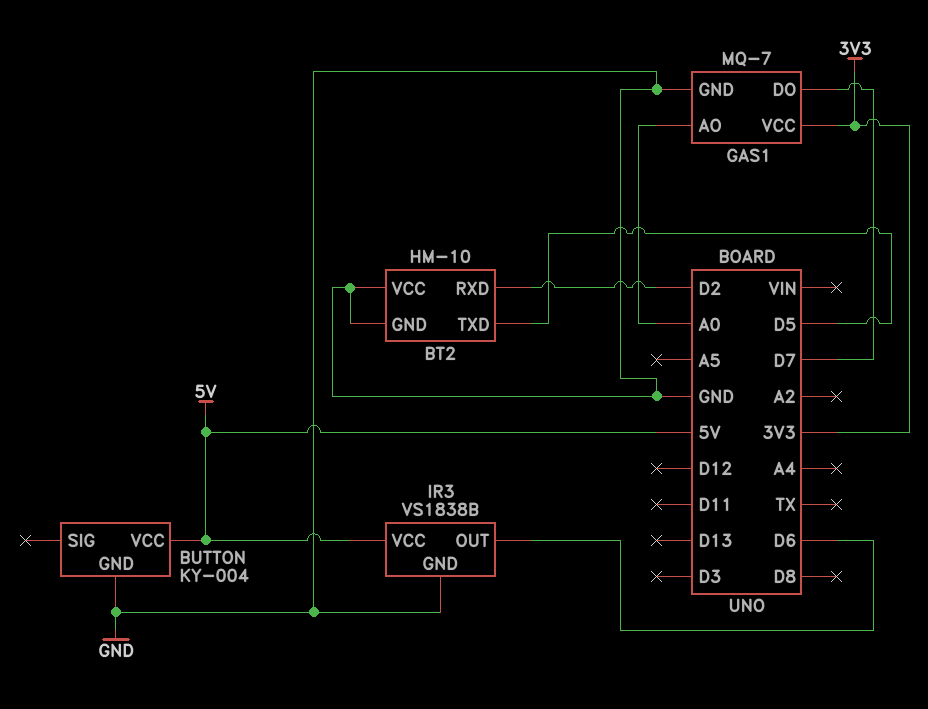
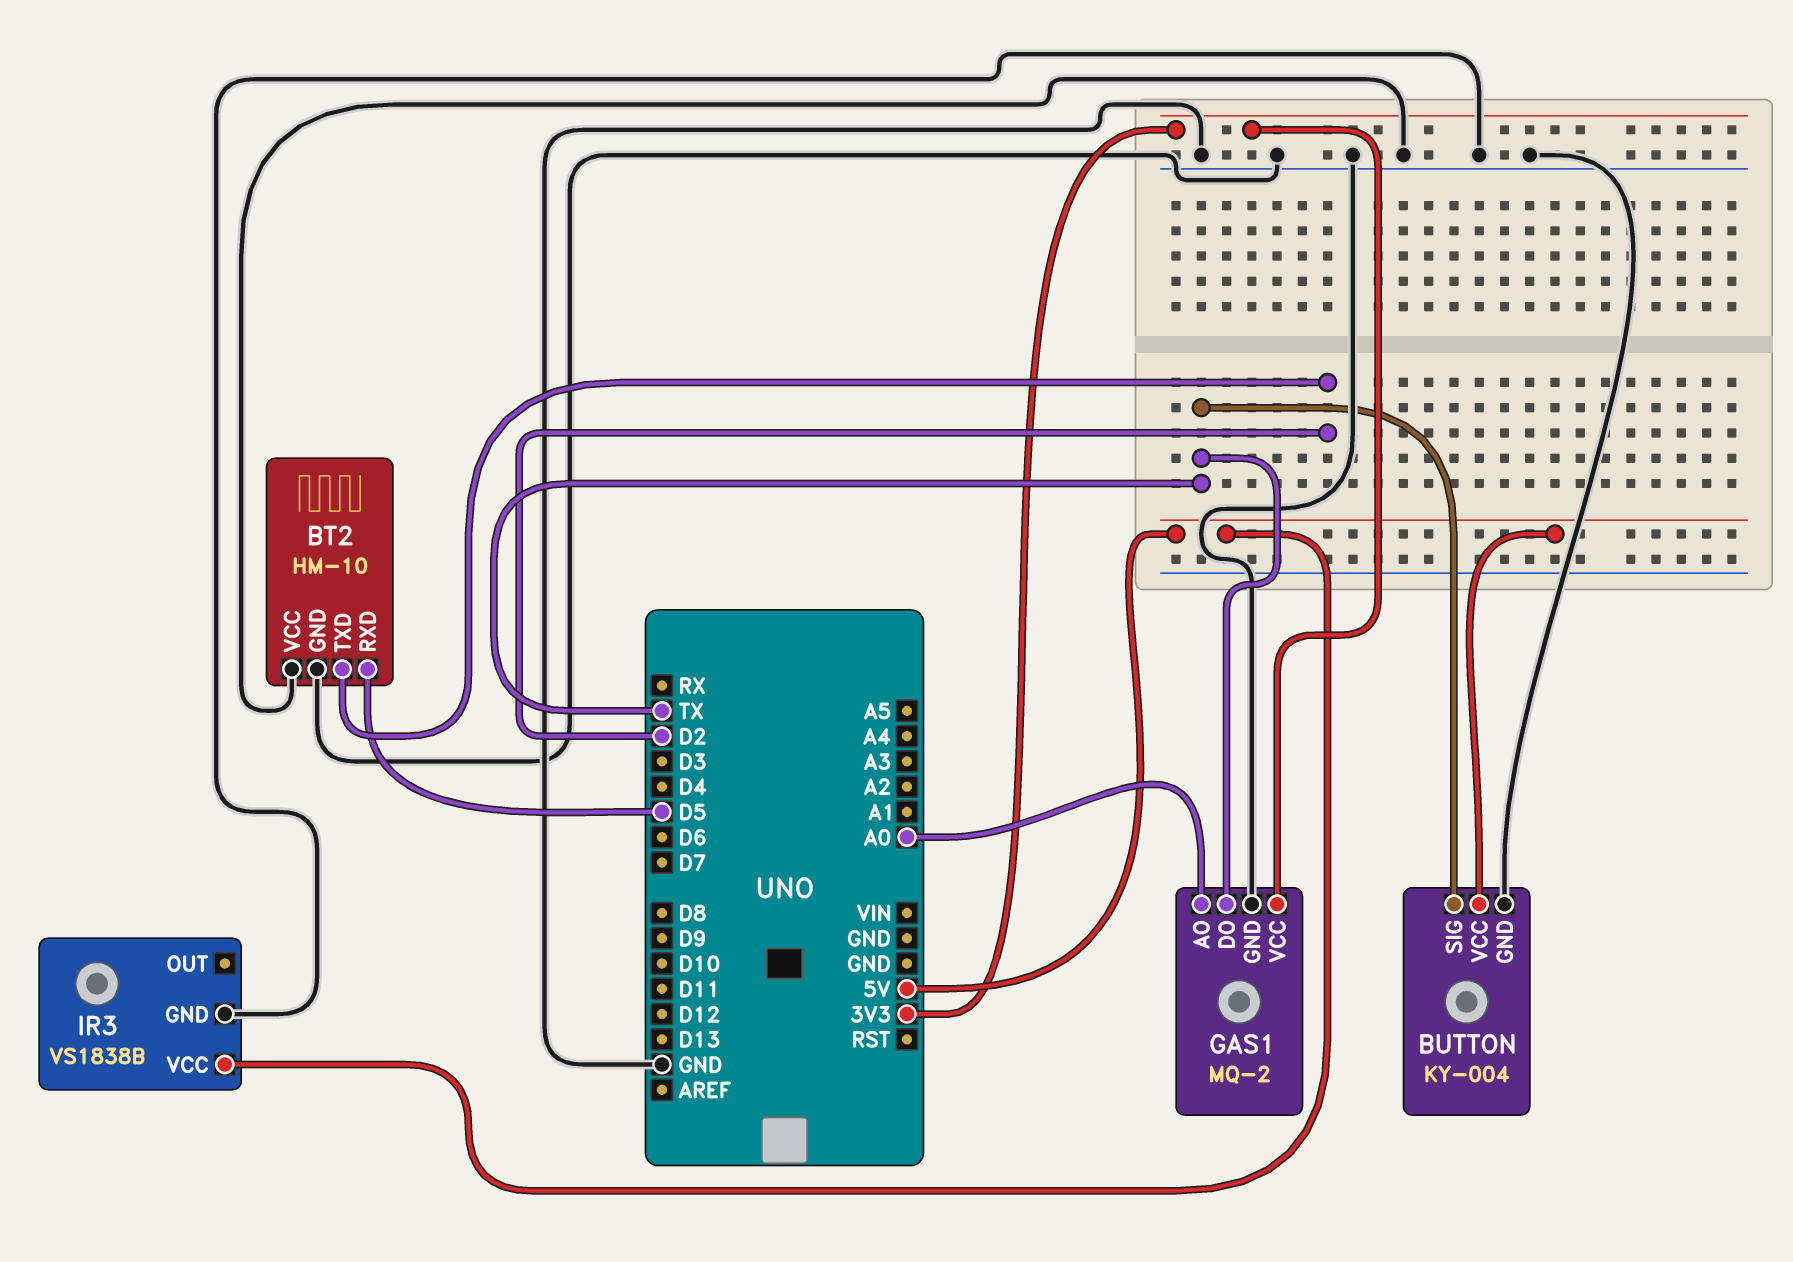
BT2 pin RXD: D2 -> D5
BT2 pin TXD: D5 -> D2
BUTTON pin SIG: none -> TX
GAS1: MQ-7 -> MQ-2
GAS1 pin DO: D7 -> TX
IR3 pin OUT: D6 -> none

